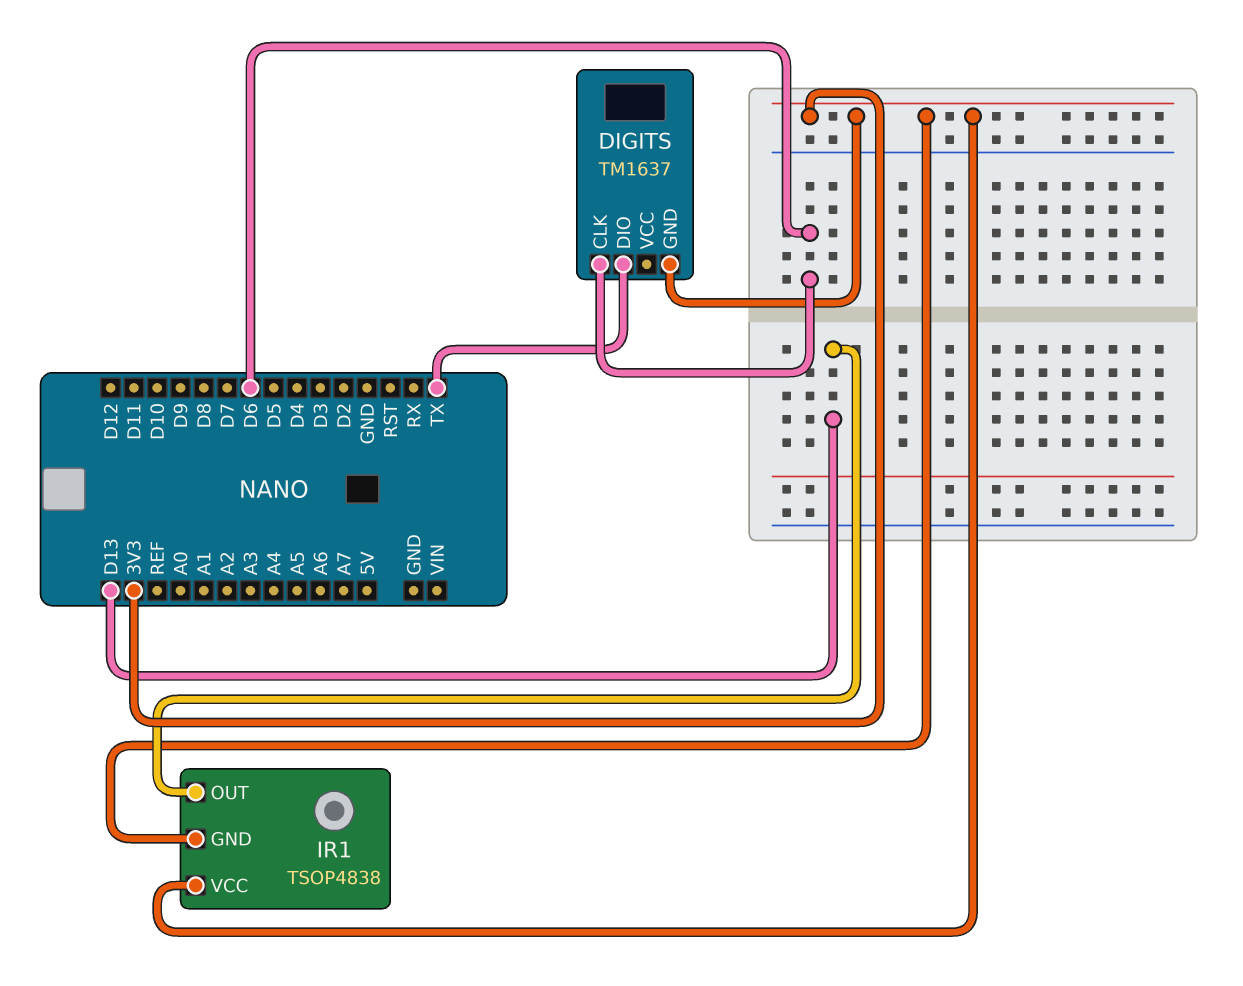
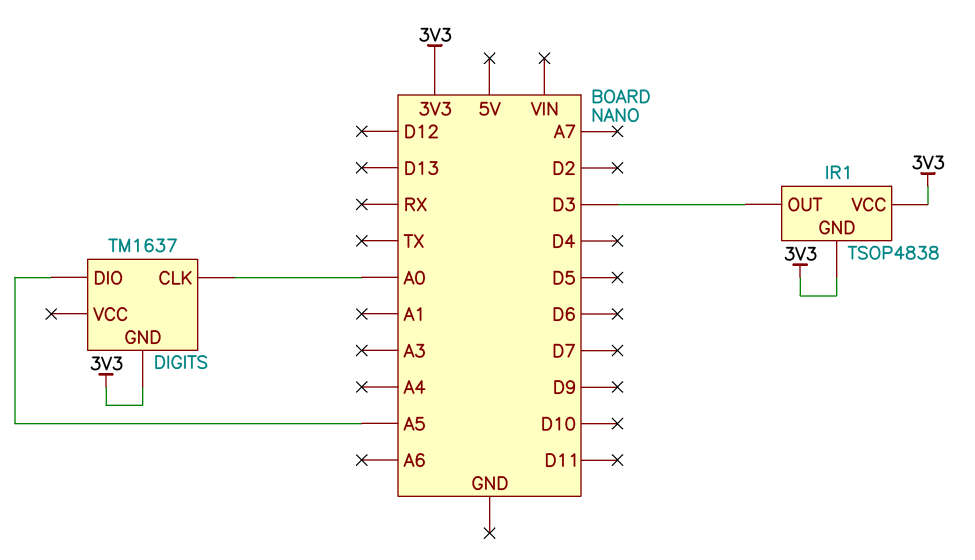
DIGITS pin CLK: D6 -> A0
DIGITS pin DIO: TX -> A5
IR1 pin OUT: D13 -> D3

